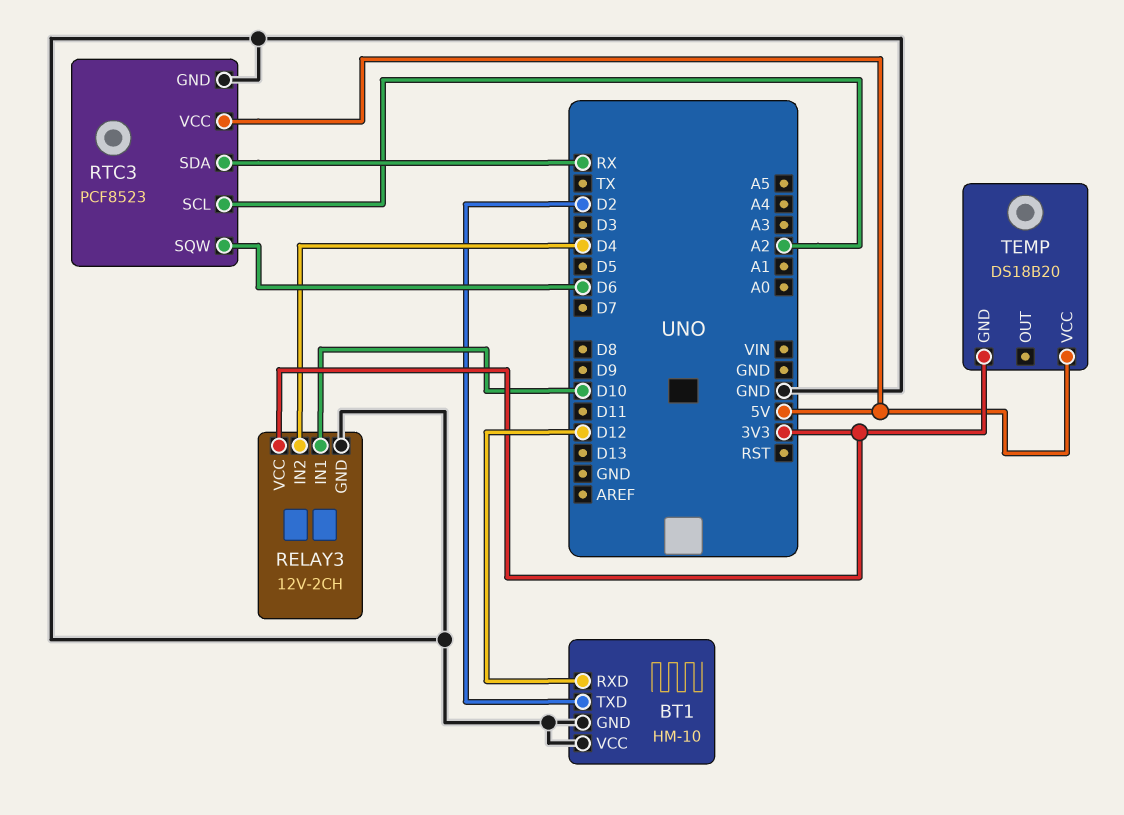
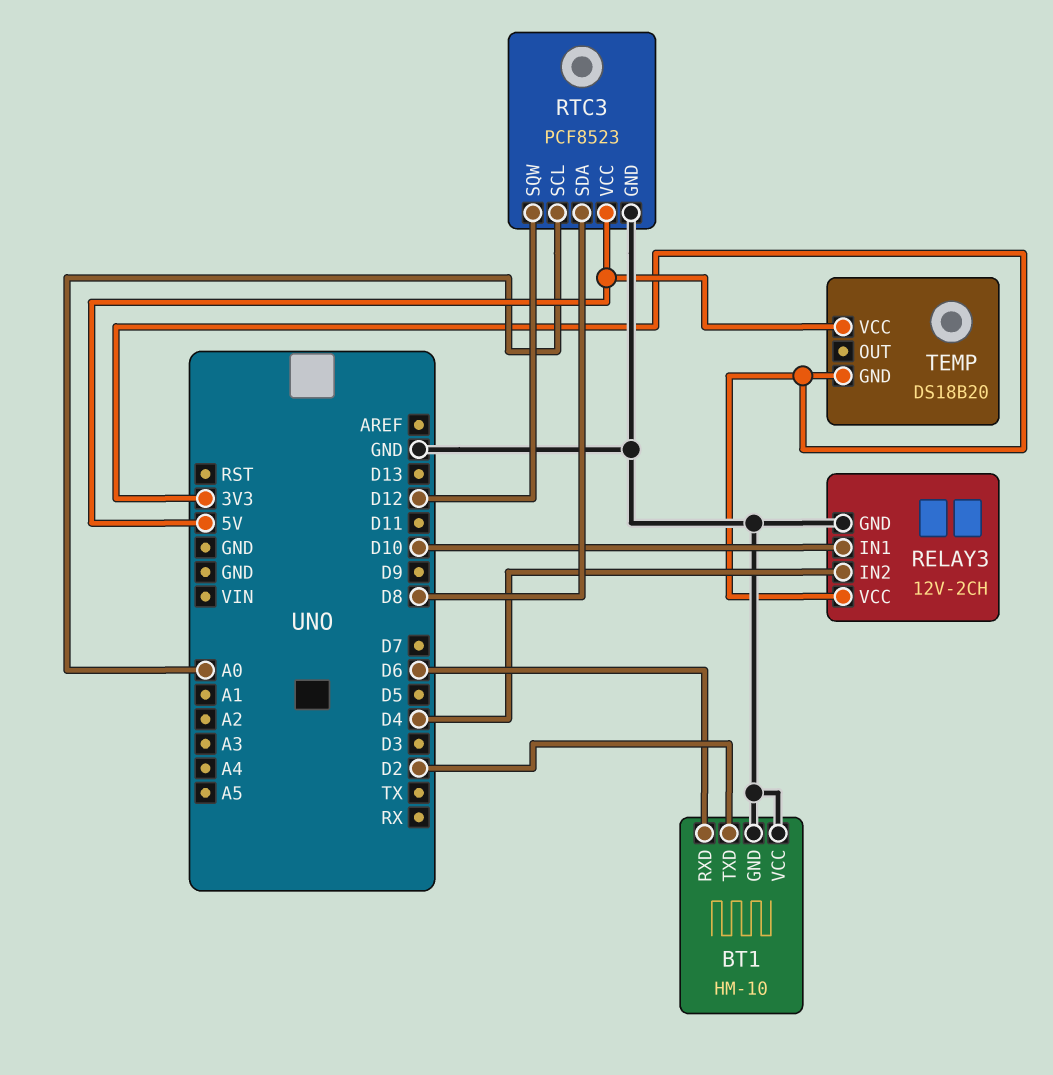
BT1 pin RXD: D12 -> D6
RTC3 pin SCL: A2 -> A0
RTC3 pin SDA: RX -> D8
RTC3 pin SQW: D6 -> D12

